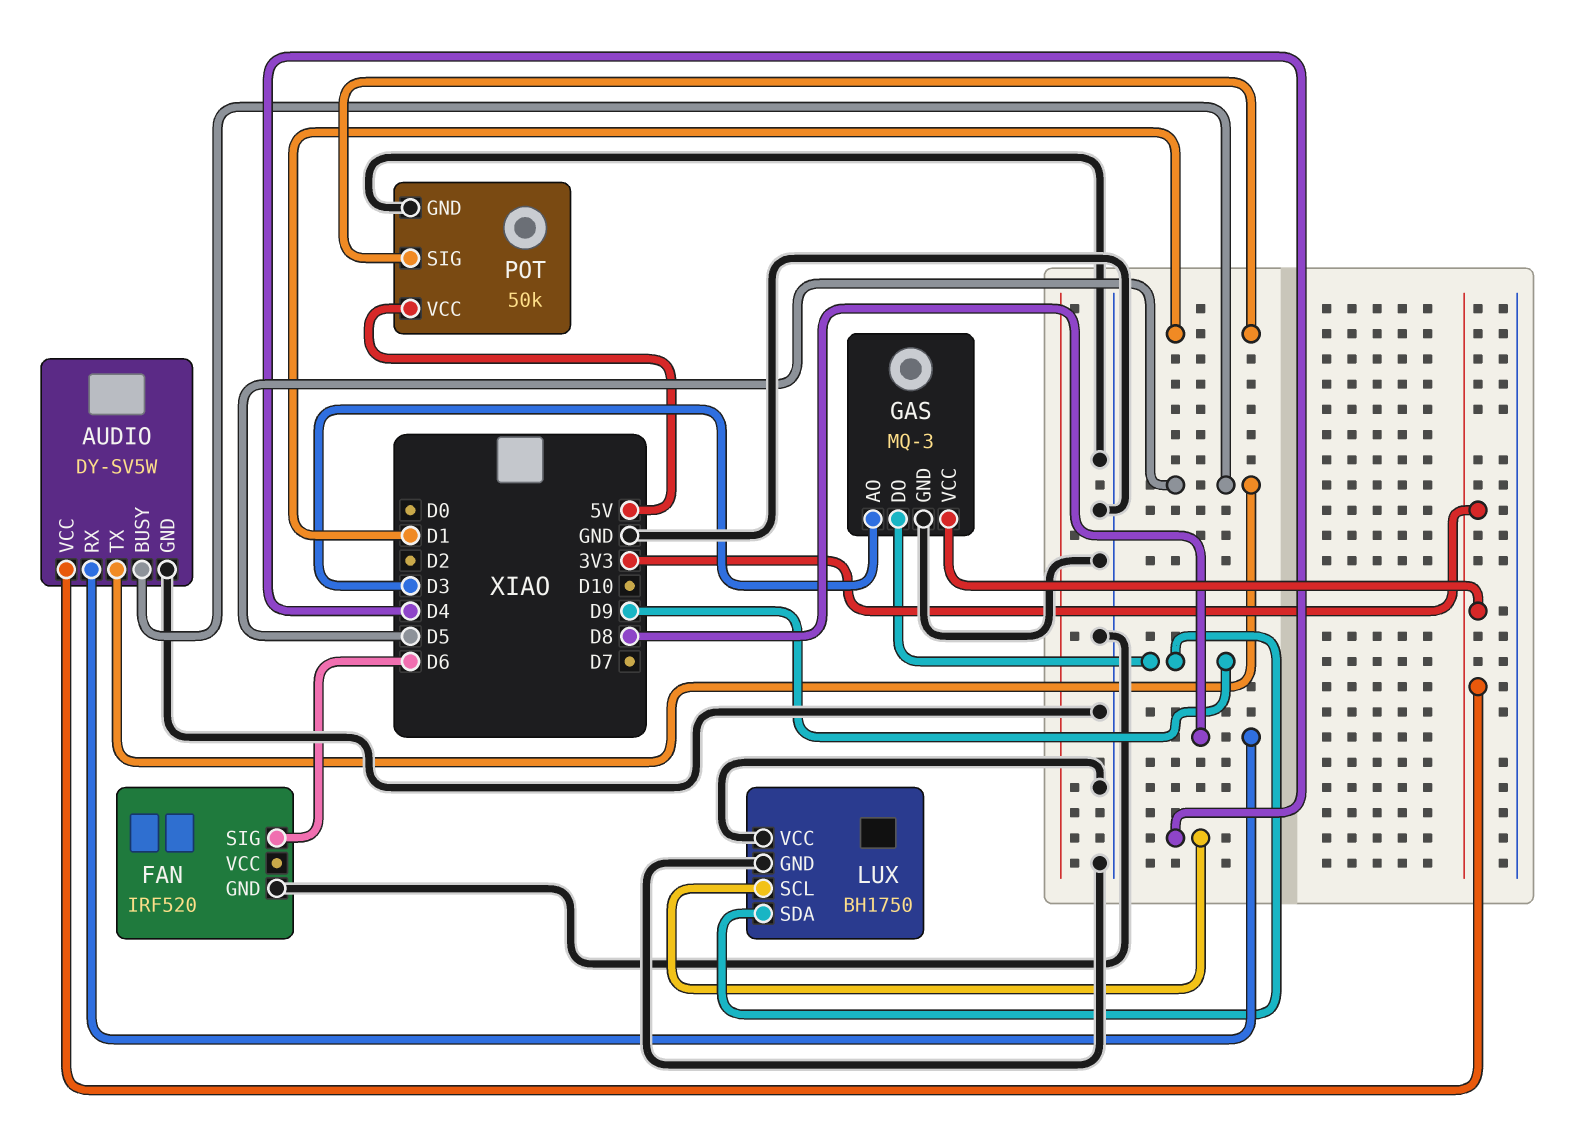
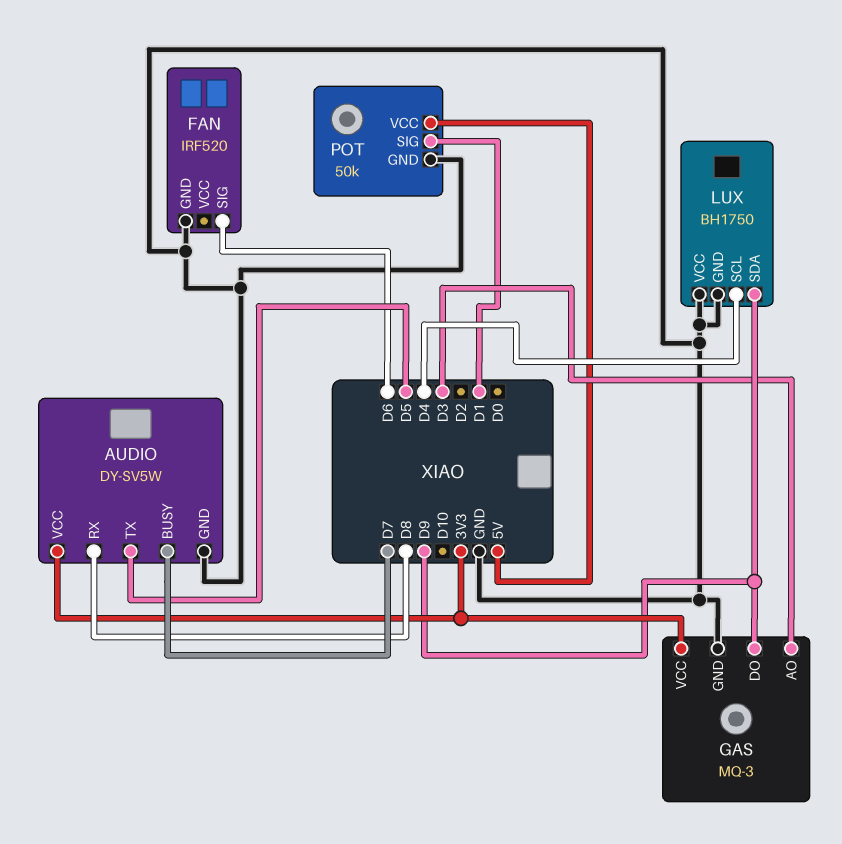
AUDIO pin BUSY: D5 -> D7

